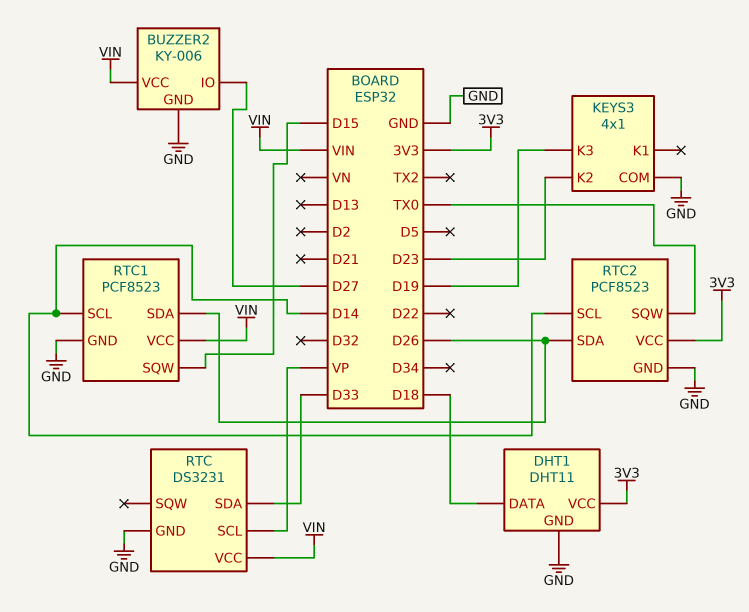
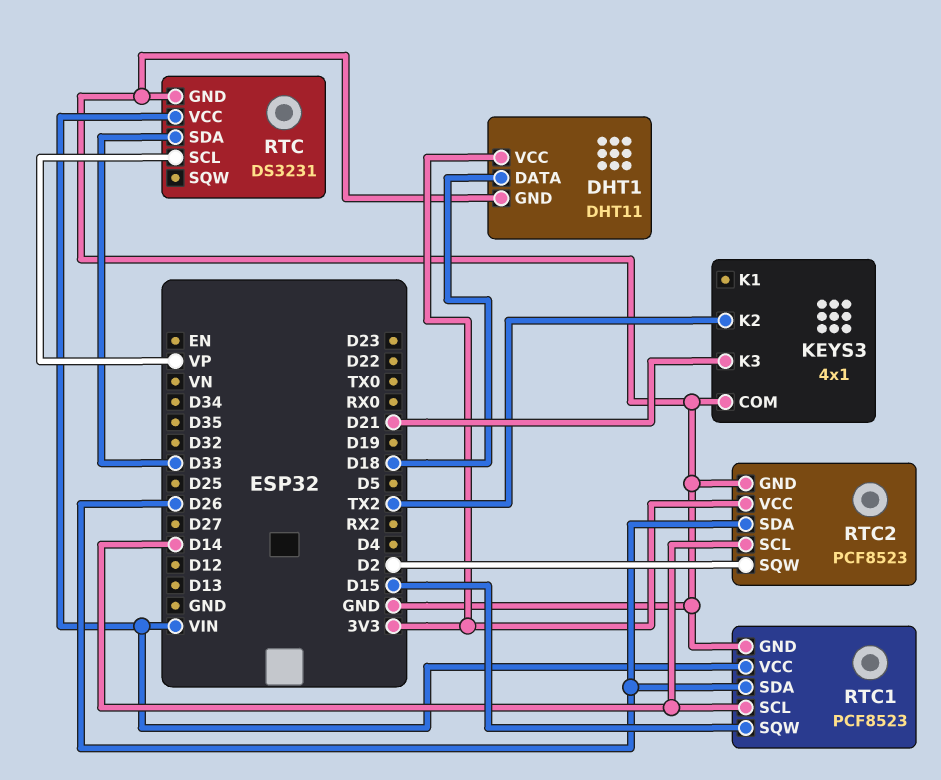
BUZZER2: KY-006 -> none
BUZZER2 pin GND: GND -> none
BUZZER2 pin IO: D27 -> none
BUZZER2 pin VCC: VIN -> none
KEYS3 pin K2: D23 -> TX2
KEYS3 pin K3: D19 -> D21
RTC2 pin SQW: TX0 -> D2

